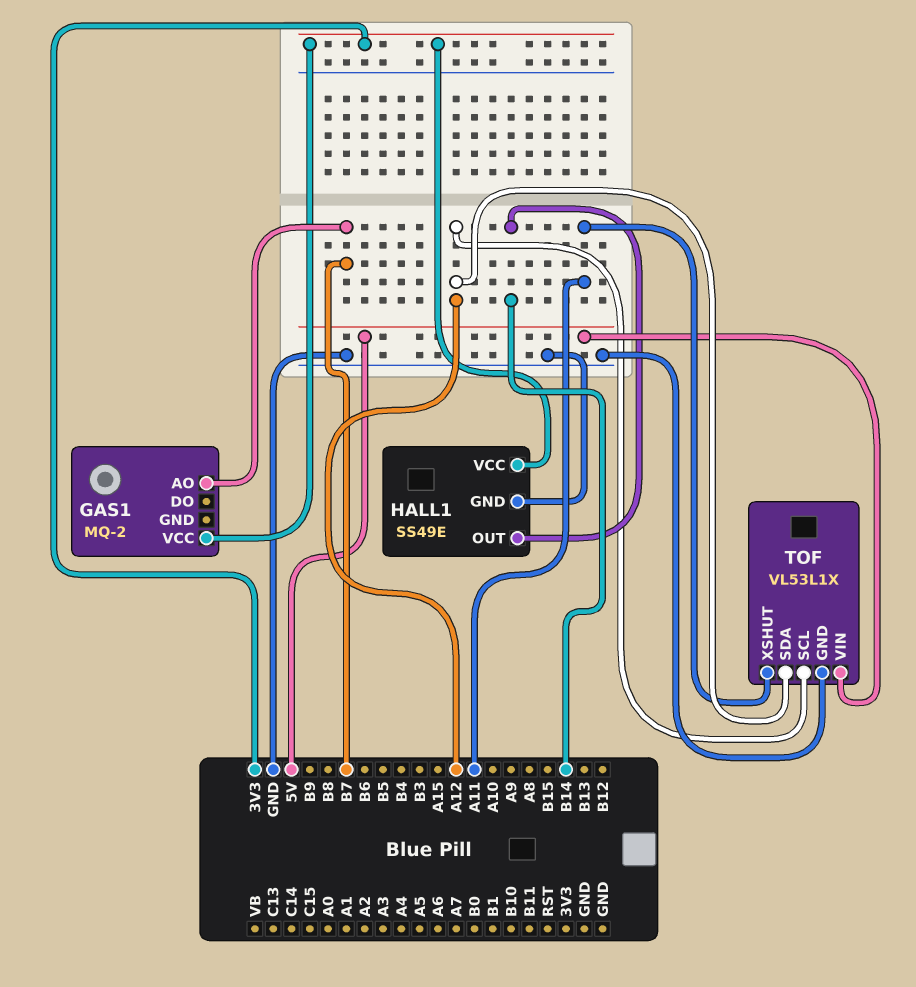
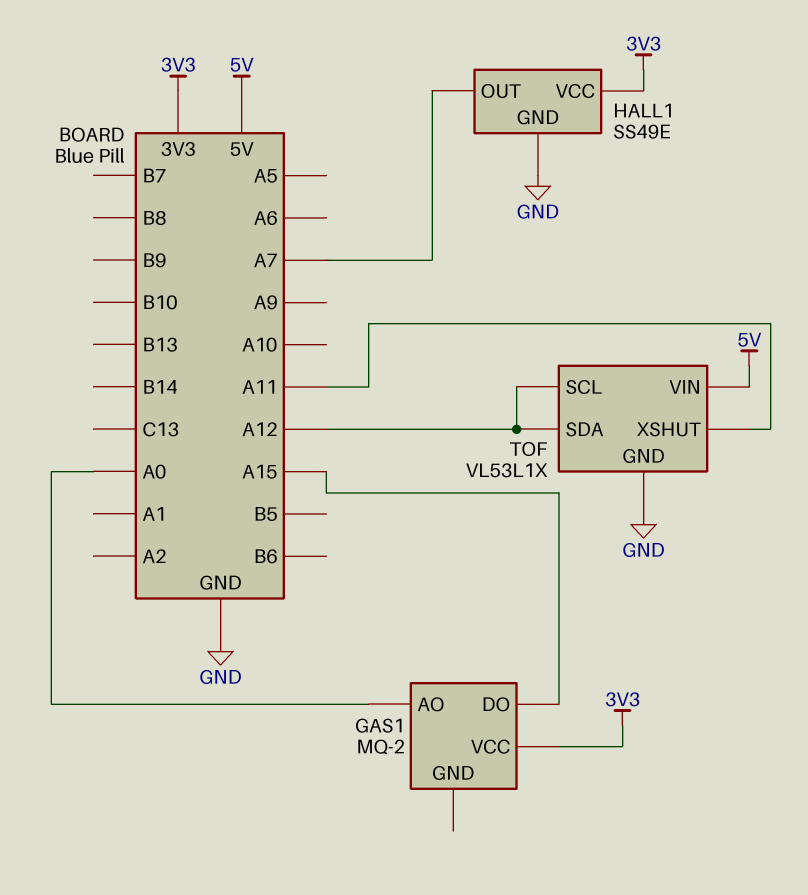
GAS1 pin AO: B7 -> A0
GAS1 pin DO: none -> A15
HALL1 pin OUT: B14 -> A7

